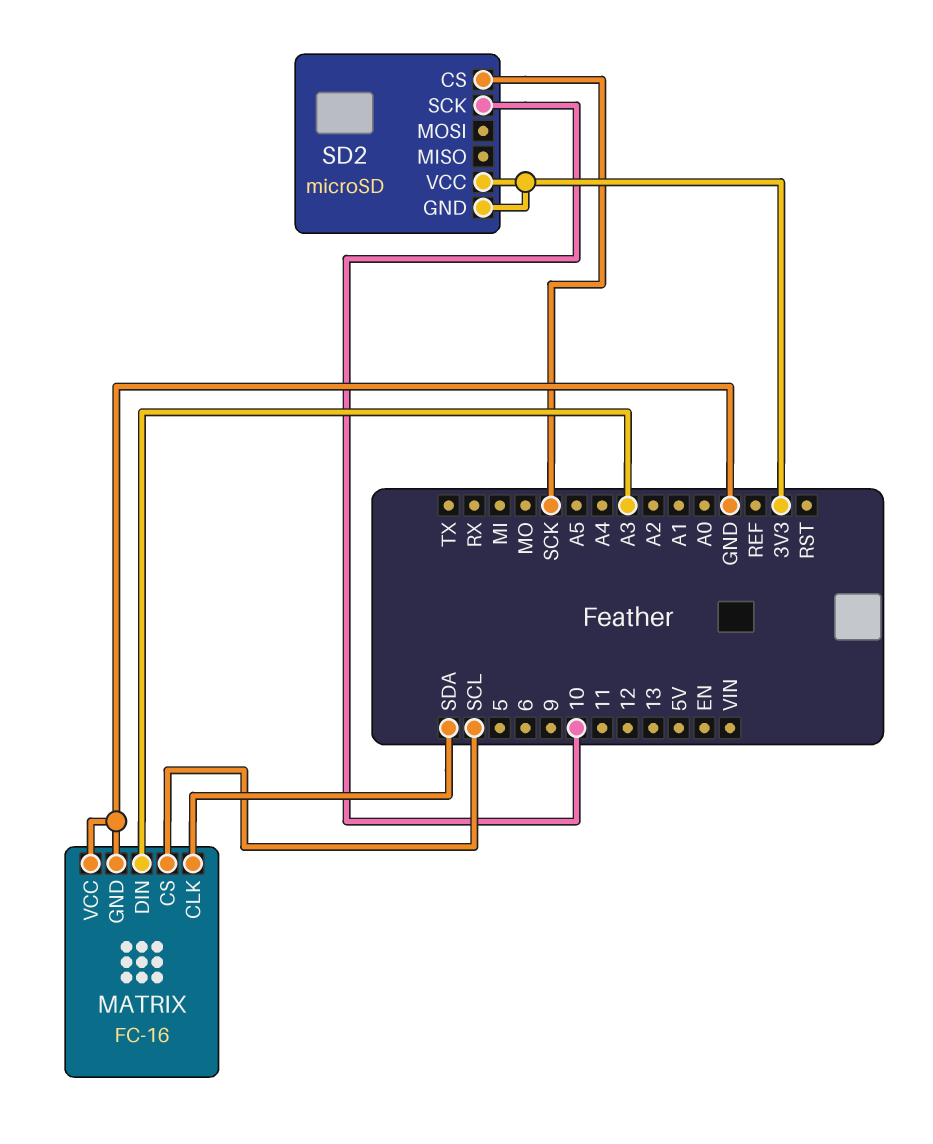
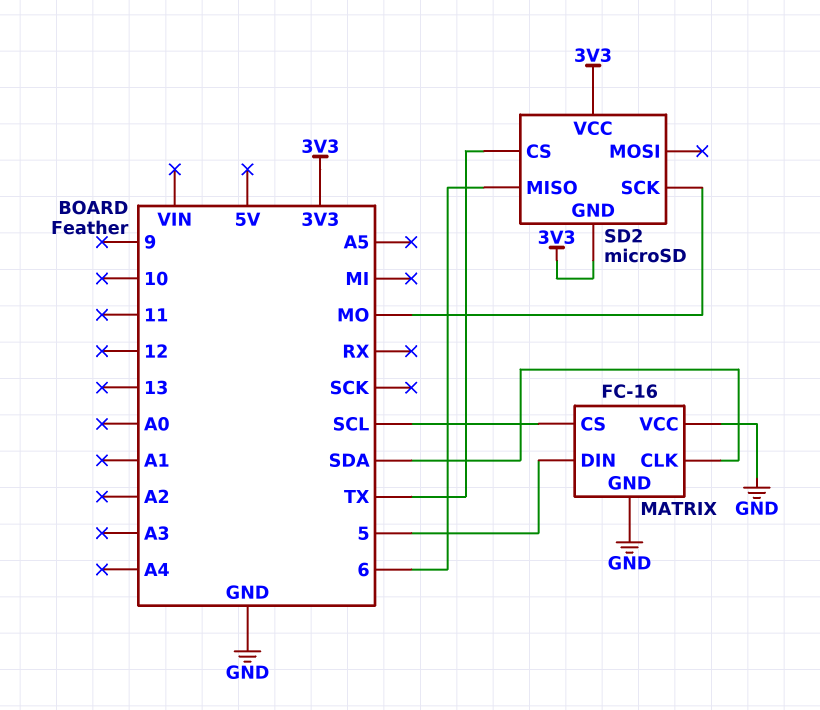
MATRIX pin DIN: A3 -> 5
SD2 pin CS: SCK -> TX
SD2 pin MISO: none -> 6
SD2 pin SCK: 10 -> MO

